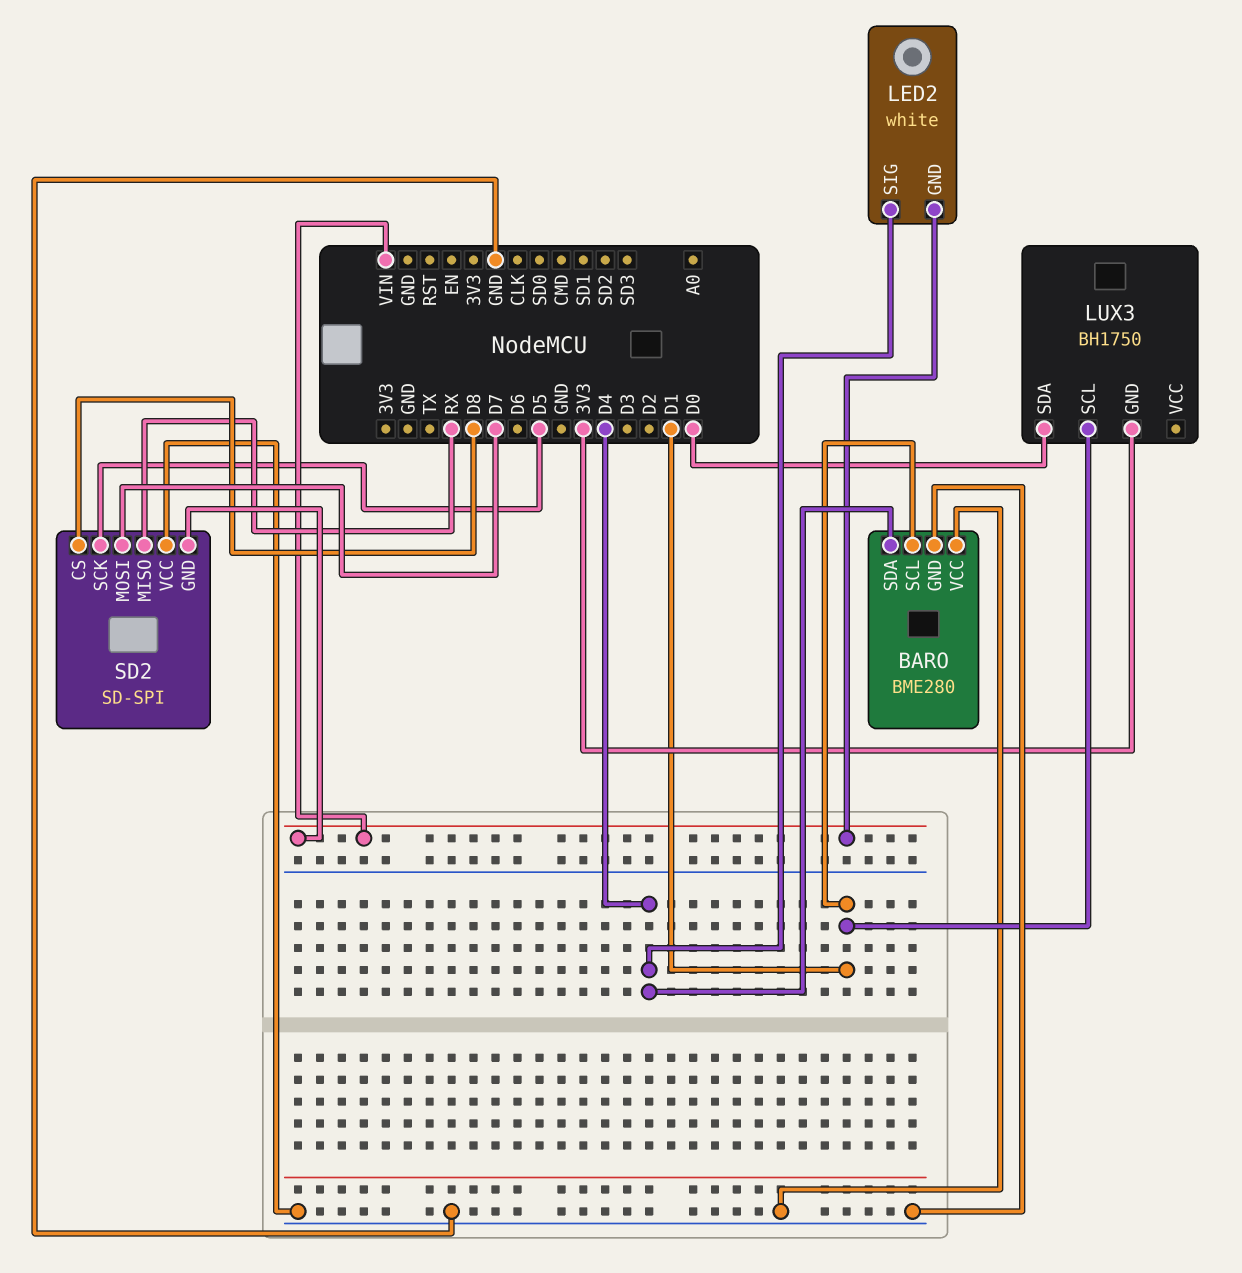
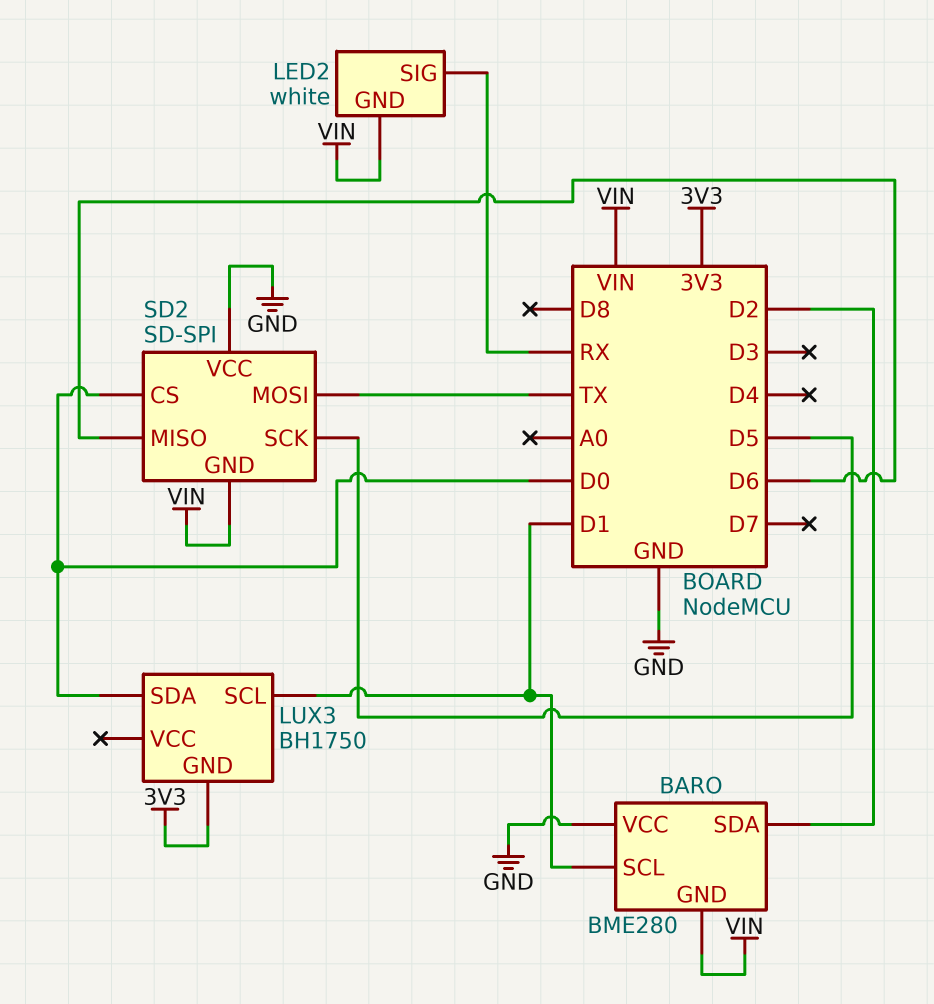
BARO pin GND: GND -> VIN
BARO pin SDA: D4 -> D2
LED2 pin SIG: D4 -> RX
SD2 pin CS: D8 -> D0
SD2 pin MISO: RX -> D6
SD2 pin MOSI: D7 -> TX

